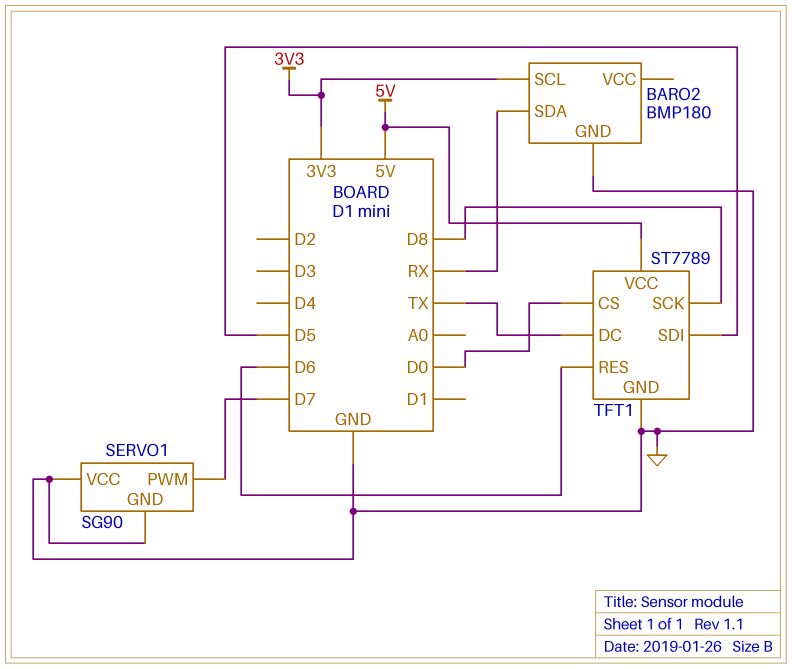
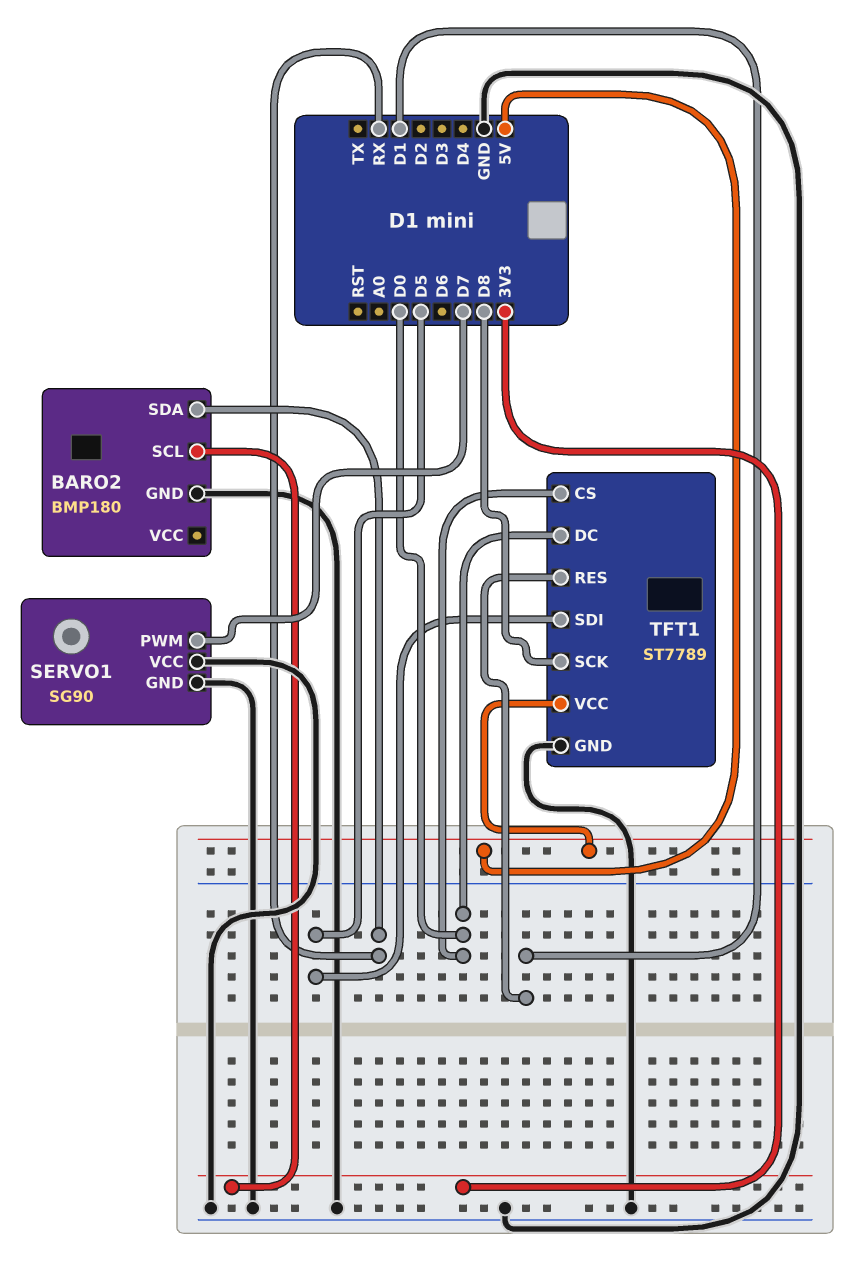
TFT1 pin DC: TX -> D0
TFT1 pin RES: D6 -> D1

